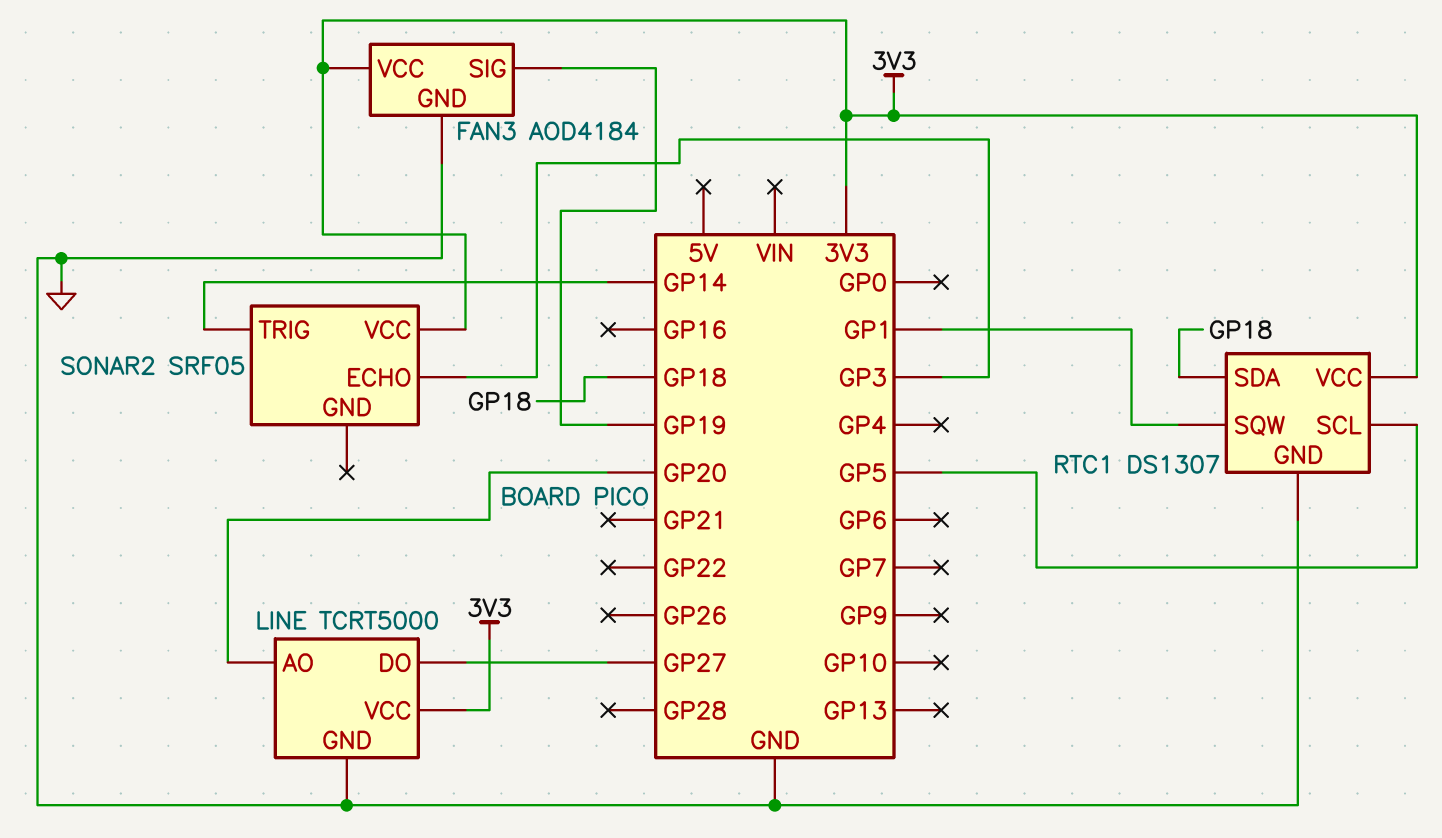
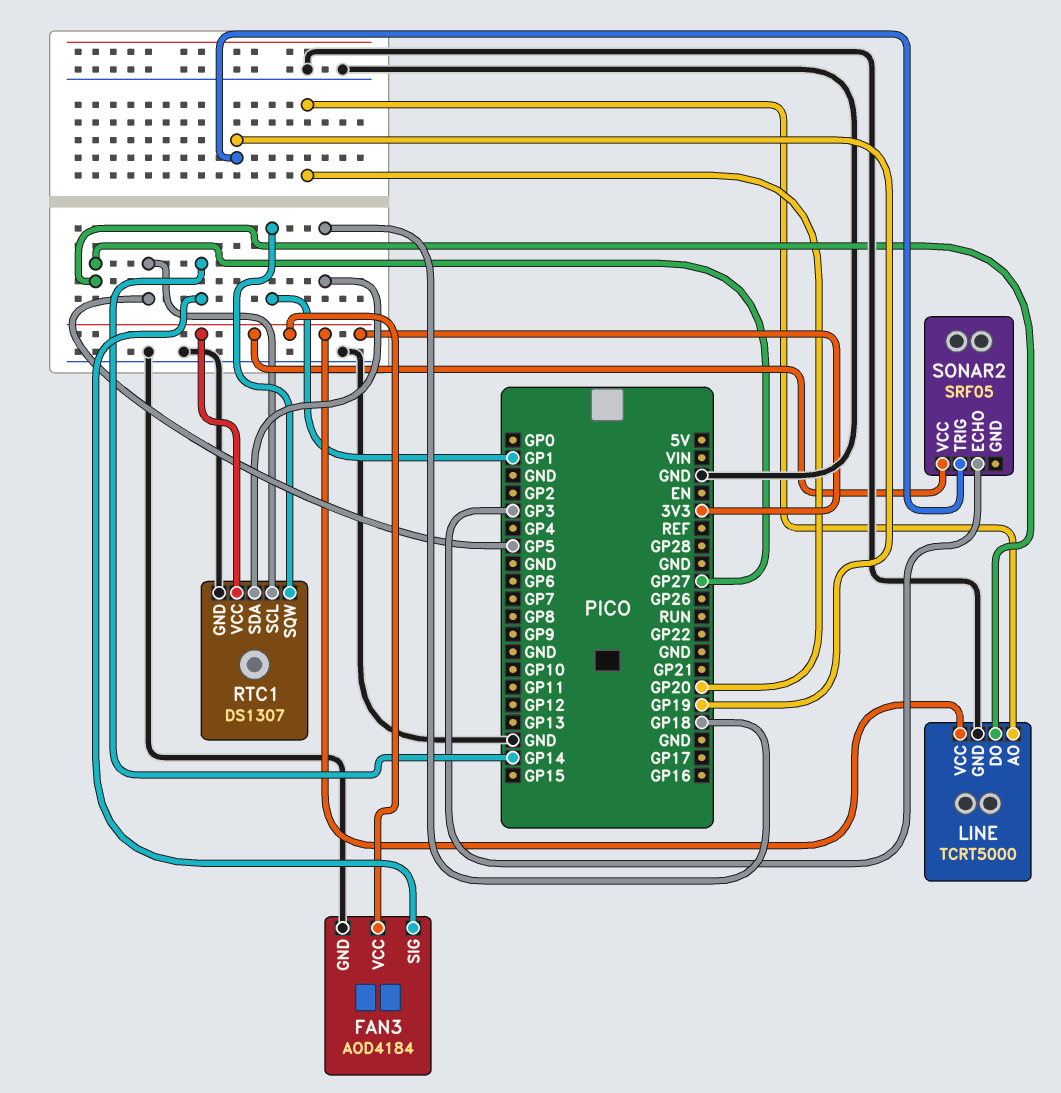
FAN3 pin SIG: GP19 -> GP14
SONAR2 pin TRIG: GP14 -> GP19

